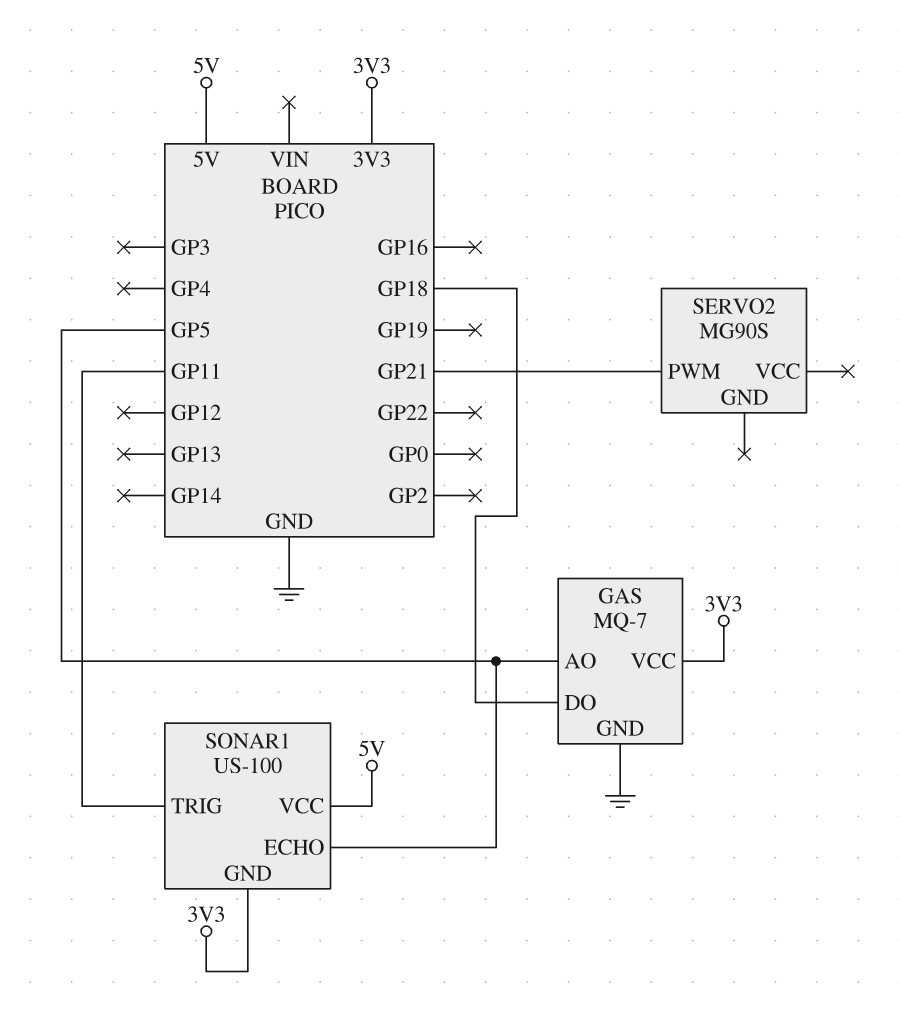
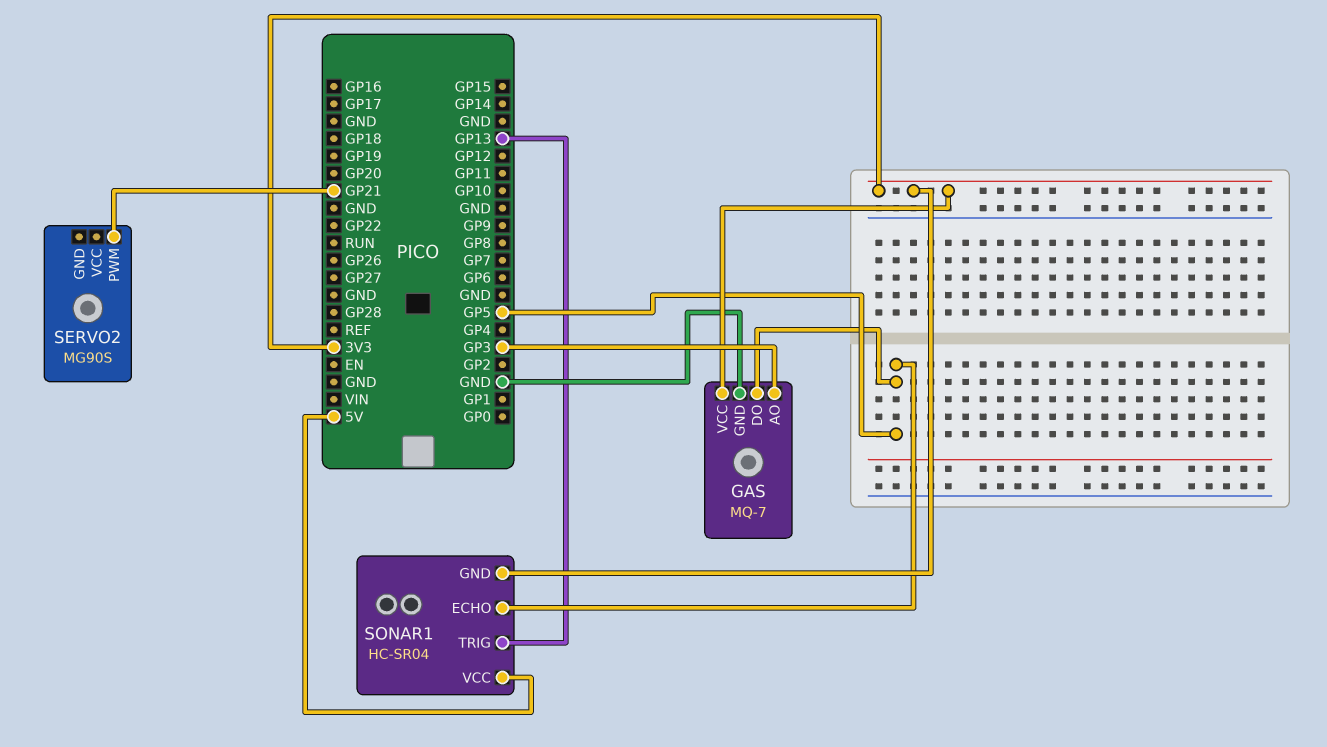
GAS pin AO: GP5 -> GP3
GAS pin DO: GP18 -> GP5
SONAR1: US-100 -> HC-SR04
SONAR1 pin TRIG: GP11 -> GP13

